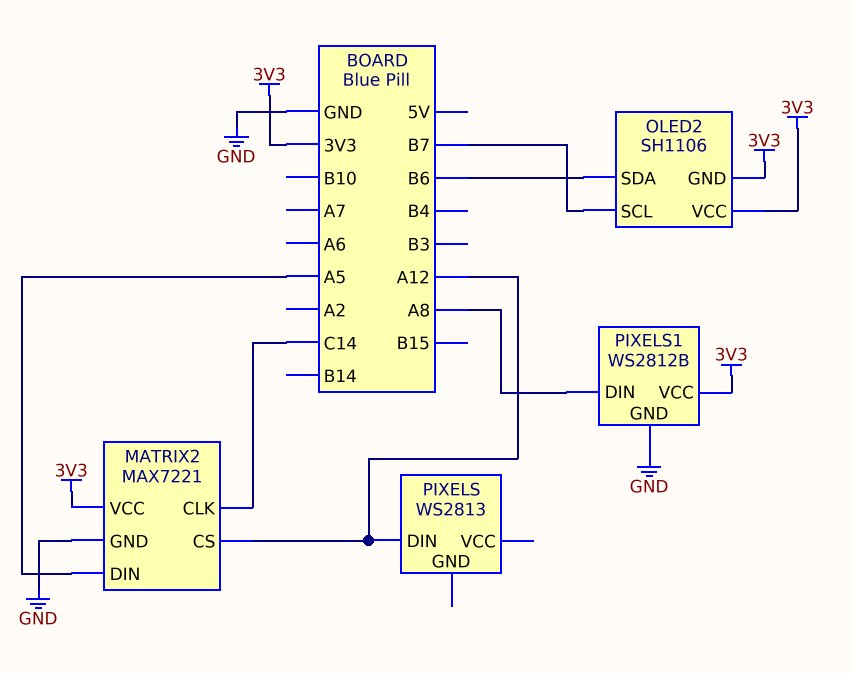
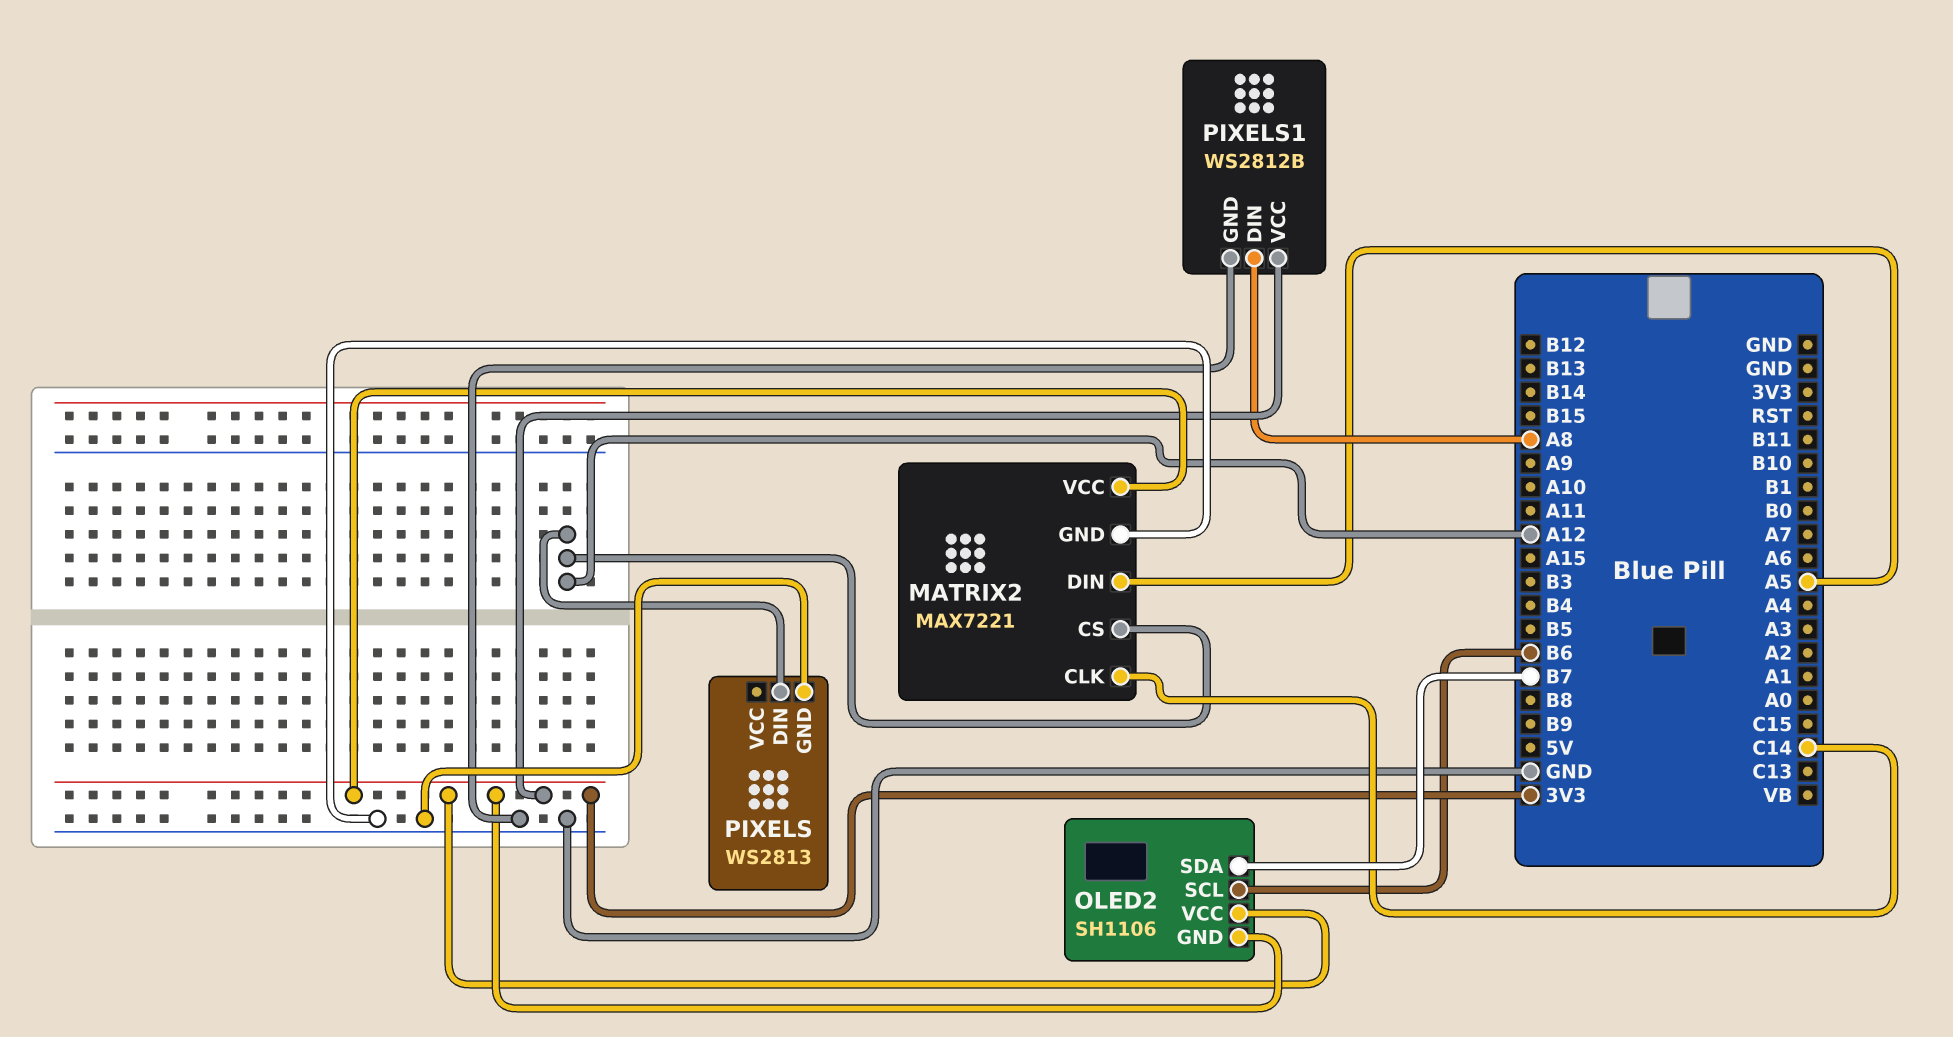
OLED2 pin SCL: B7 -> B6
OLED2 pin SDA: B6 -> B7
PIXELS pin GND: none -> GND

